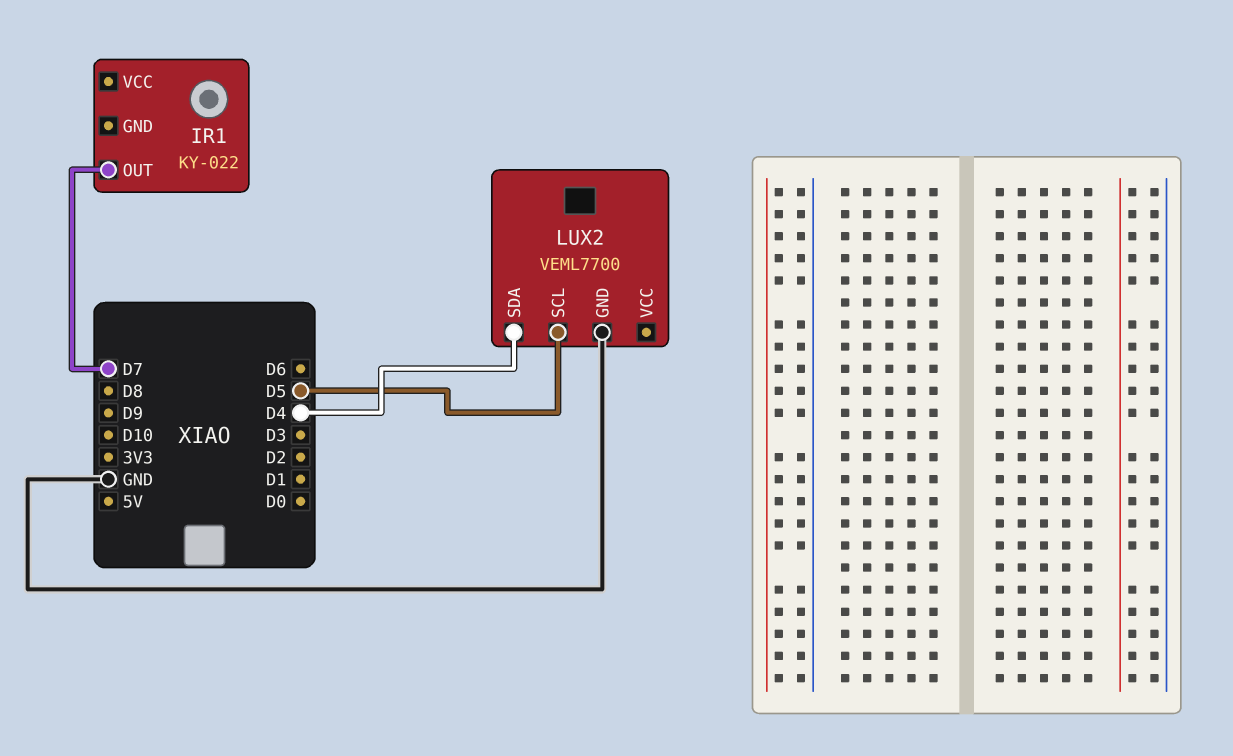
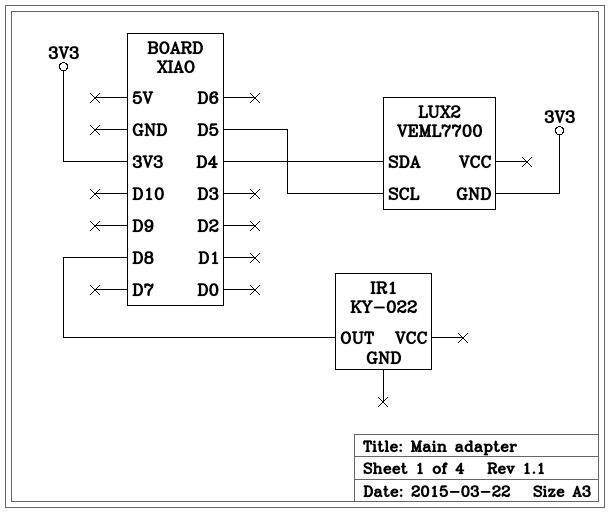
IR1 pin OUT: D7 -> D8
LUX2 pin GND: GND -> 3V3

